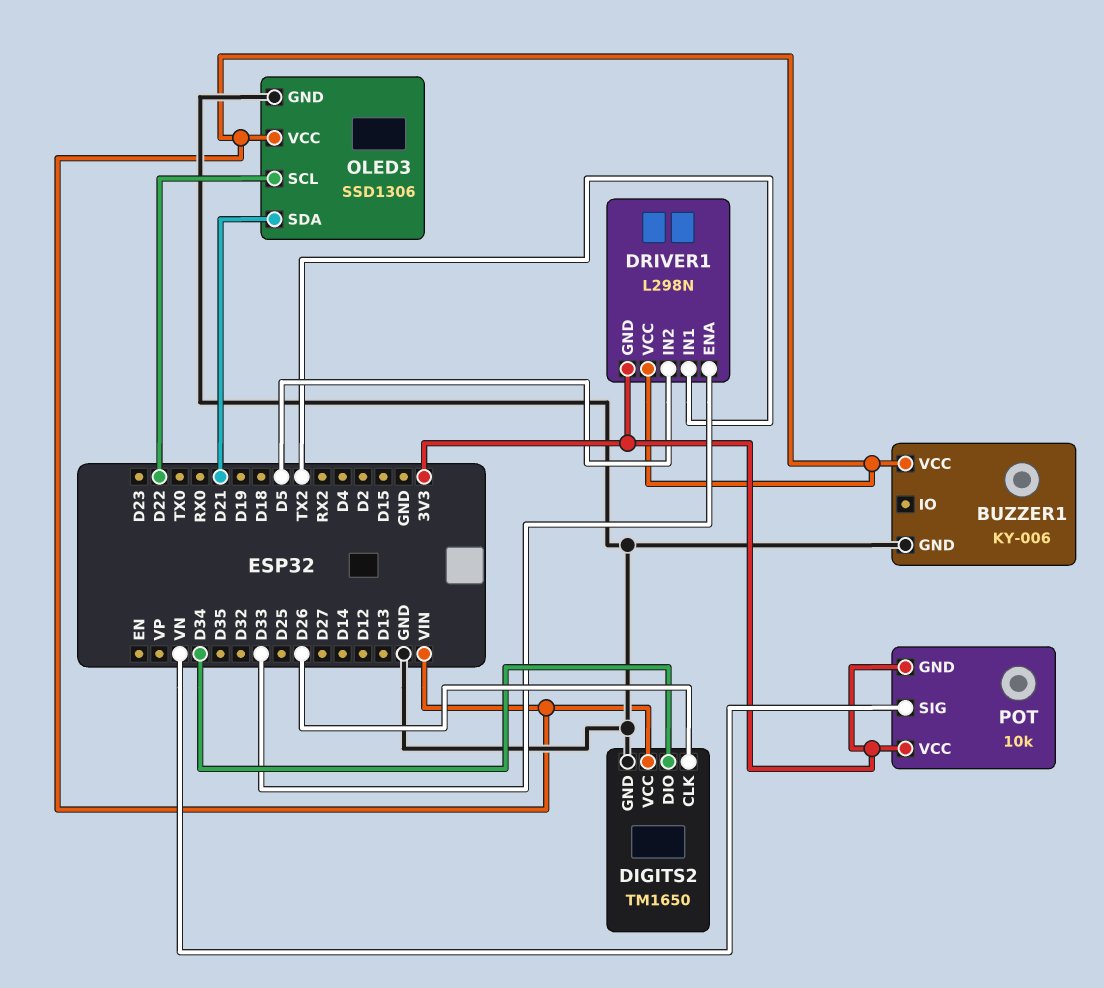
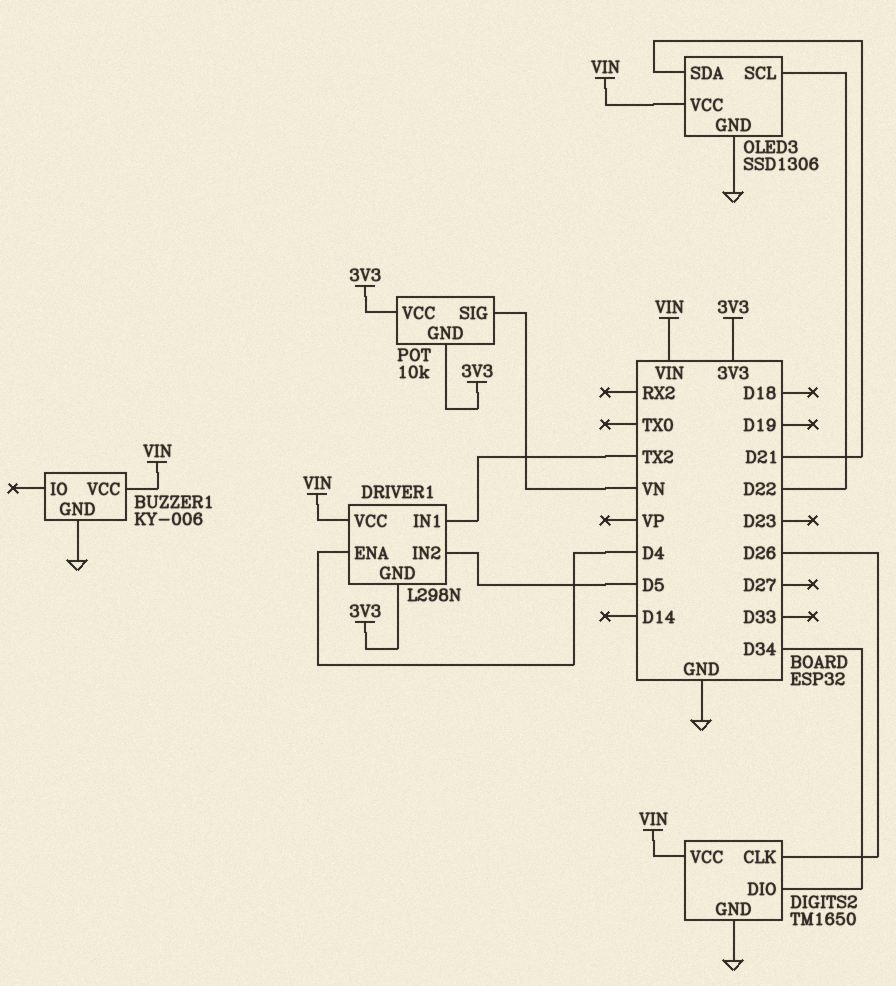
DRIVER1 pin ENA: D33 -> D4

